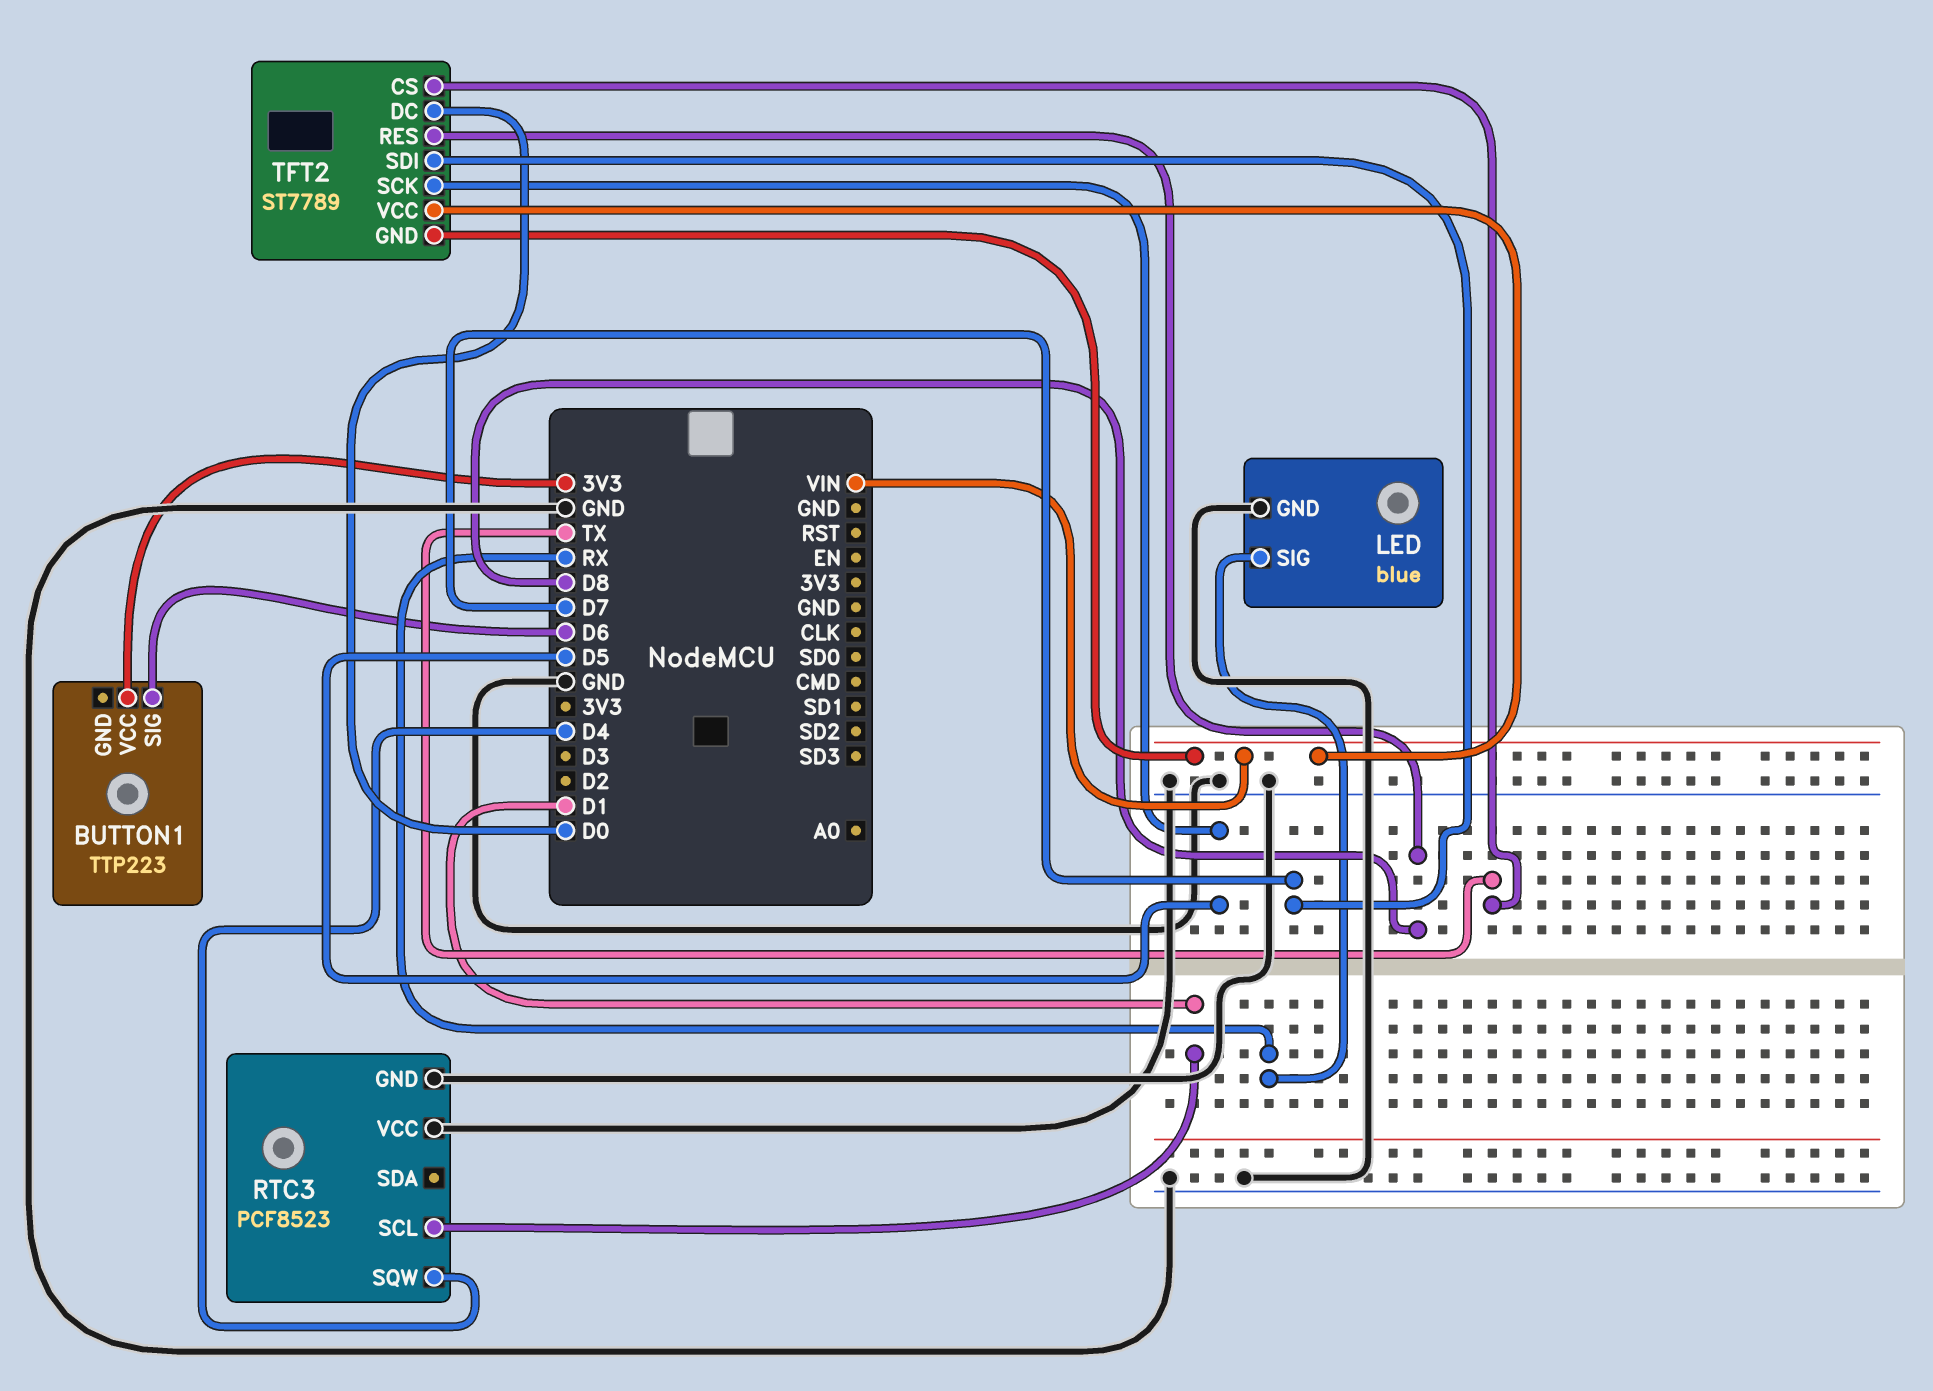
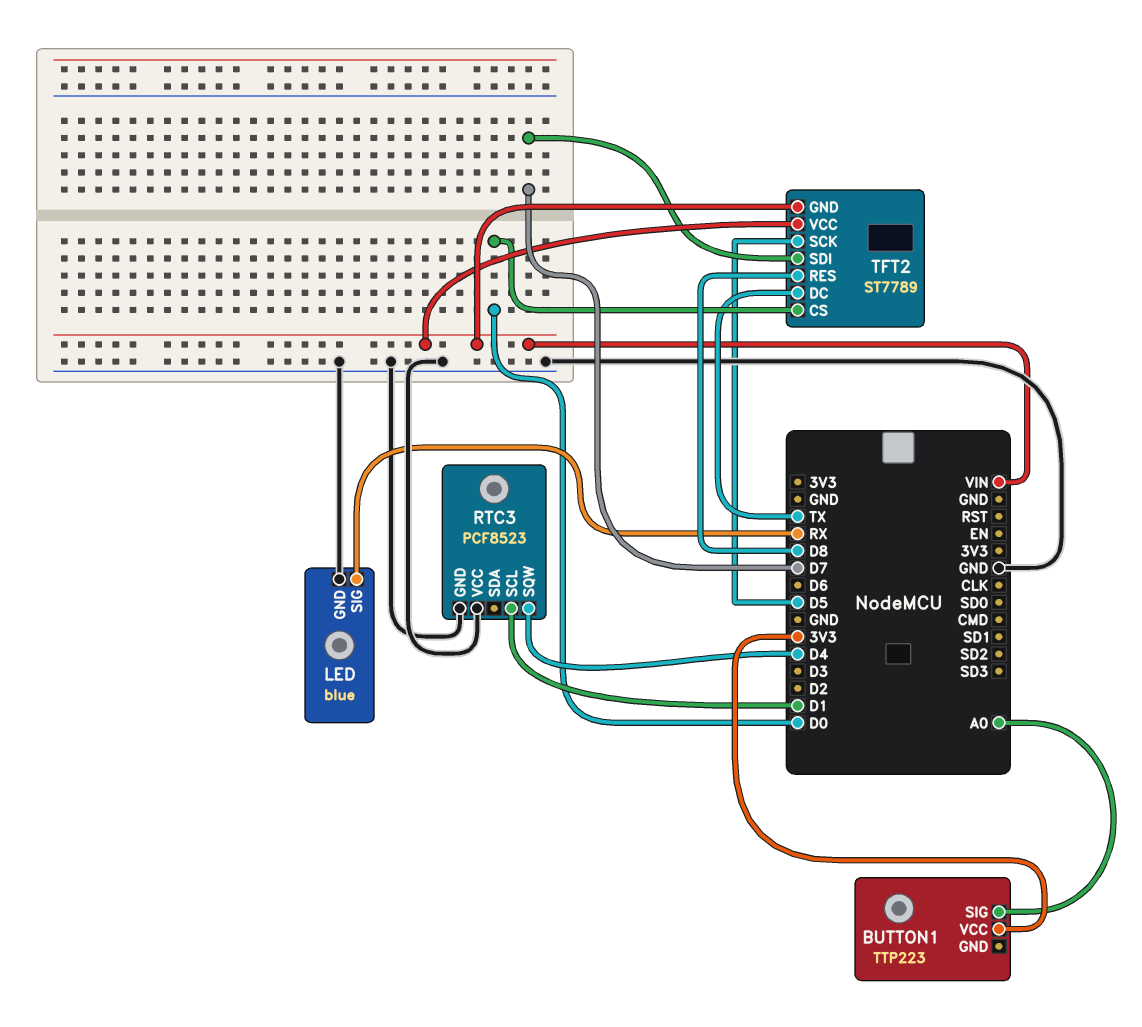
BUTTON1 pin SIG: D6 -> A0
TFT2 pin CS: TX -> D0
TFT2 pin DC: D0 -> TX

